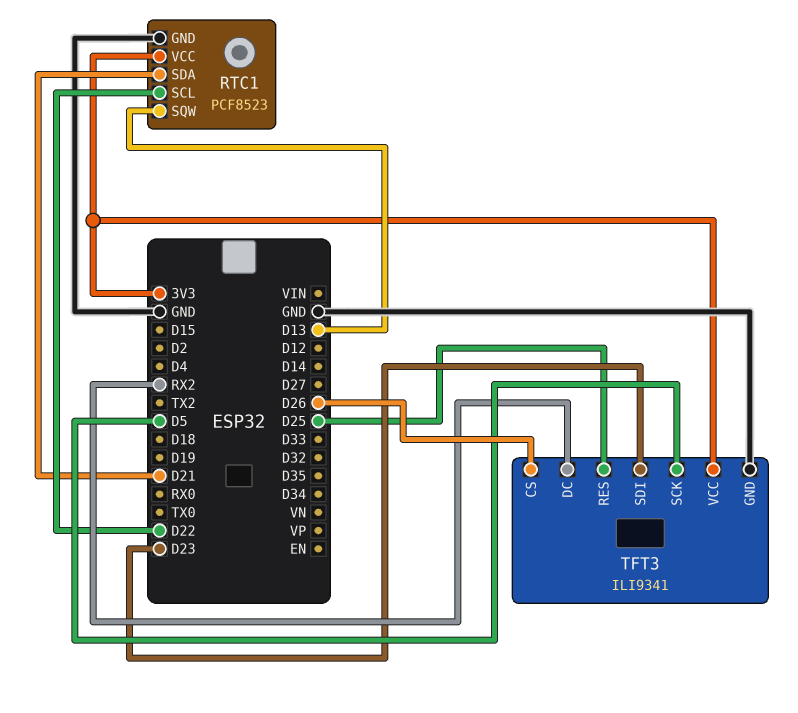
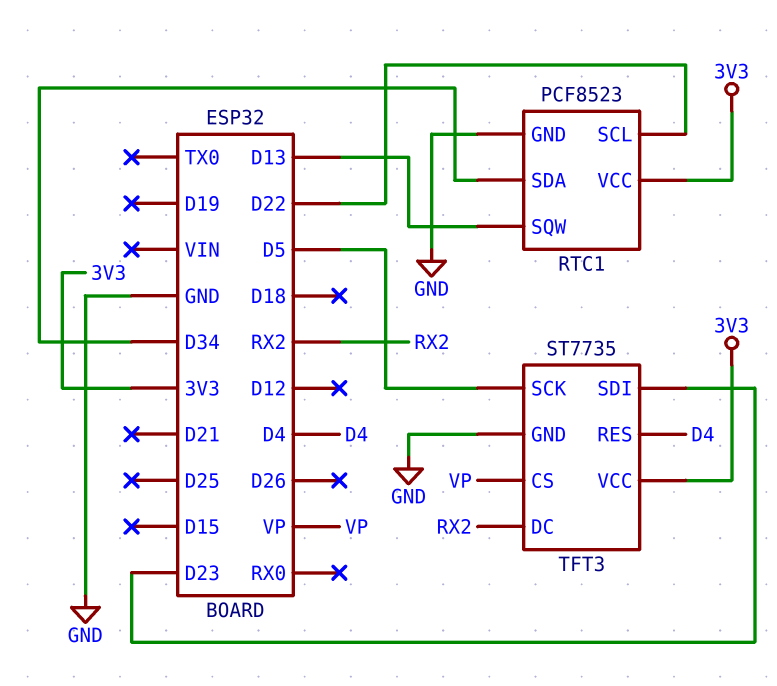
RTC1 pin SDA: D21 -> D34
TFT3: ILI9341 -> ST7735
TFT3 pin CS: D26 -> VP
TFT3 pin RES: D25 -> D4

